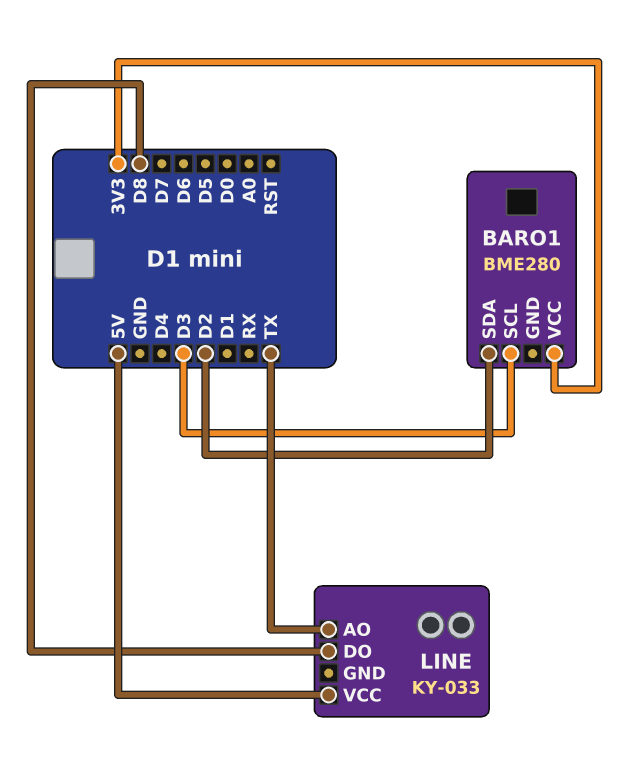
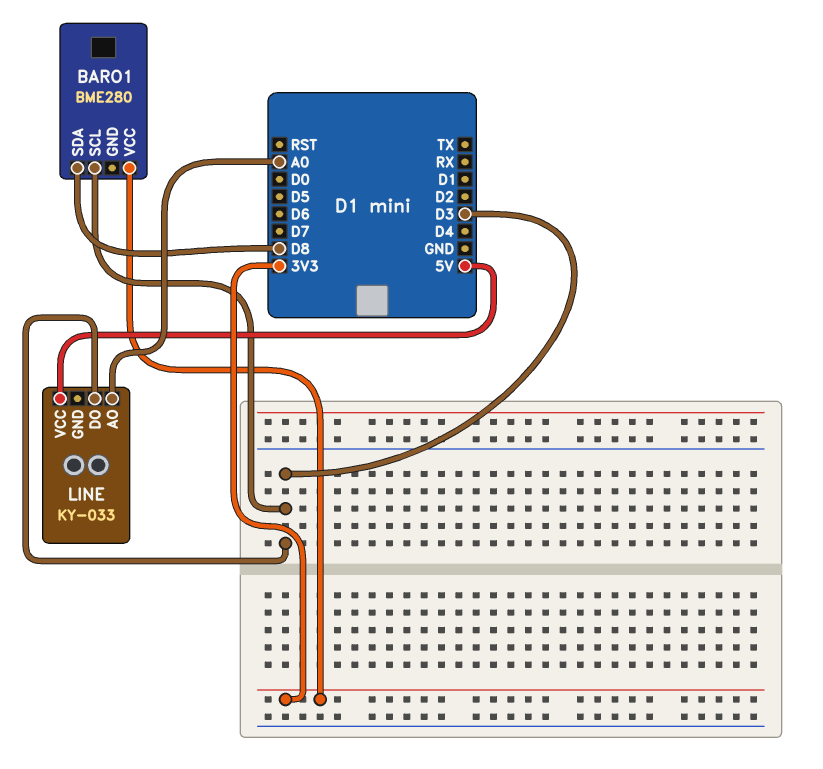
BARO1 pin SDA: D2 -> D8
LINE pin AO: TX -> A0
LINE pin DO: D8 -> D3

